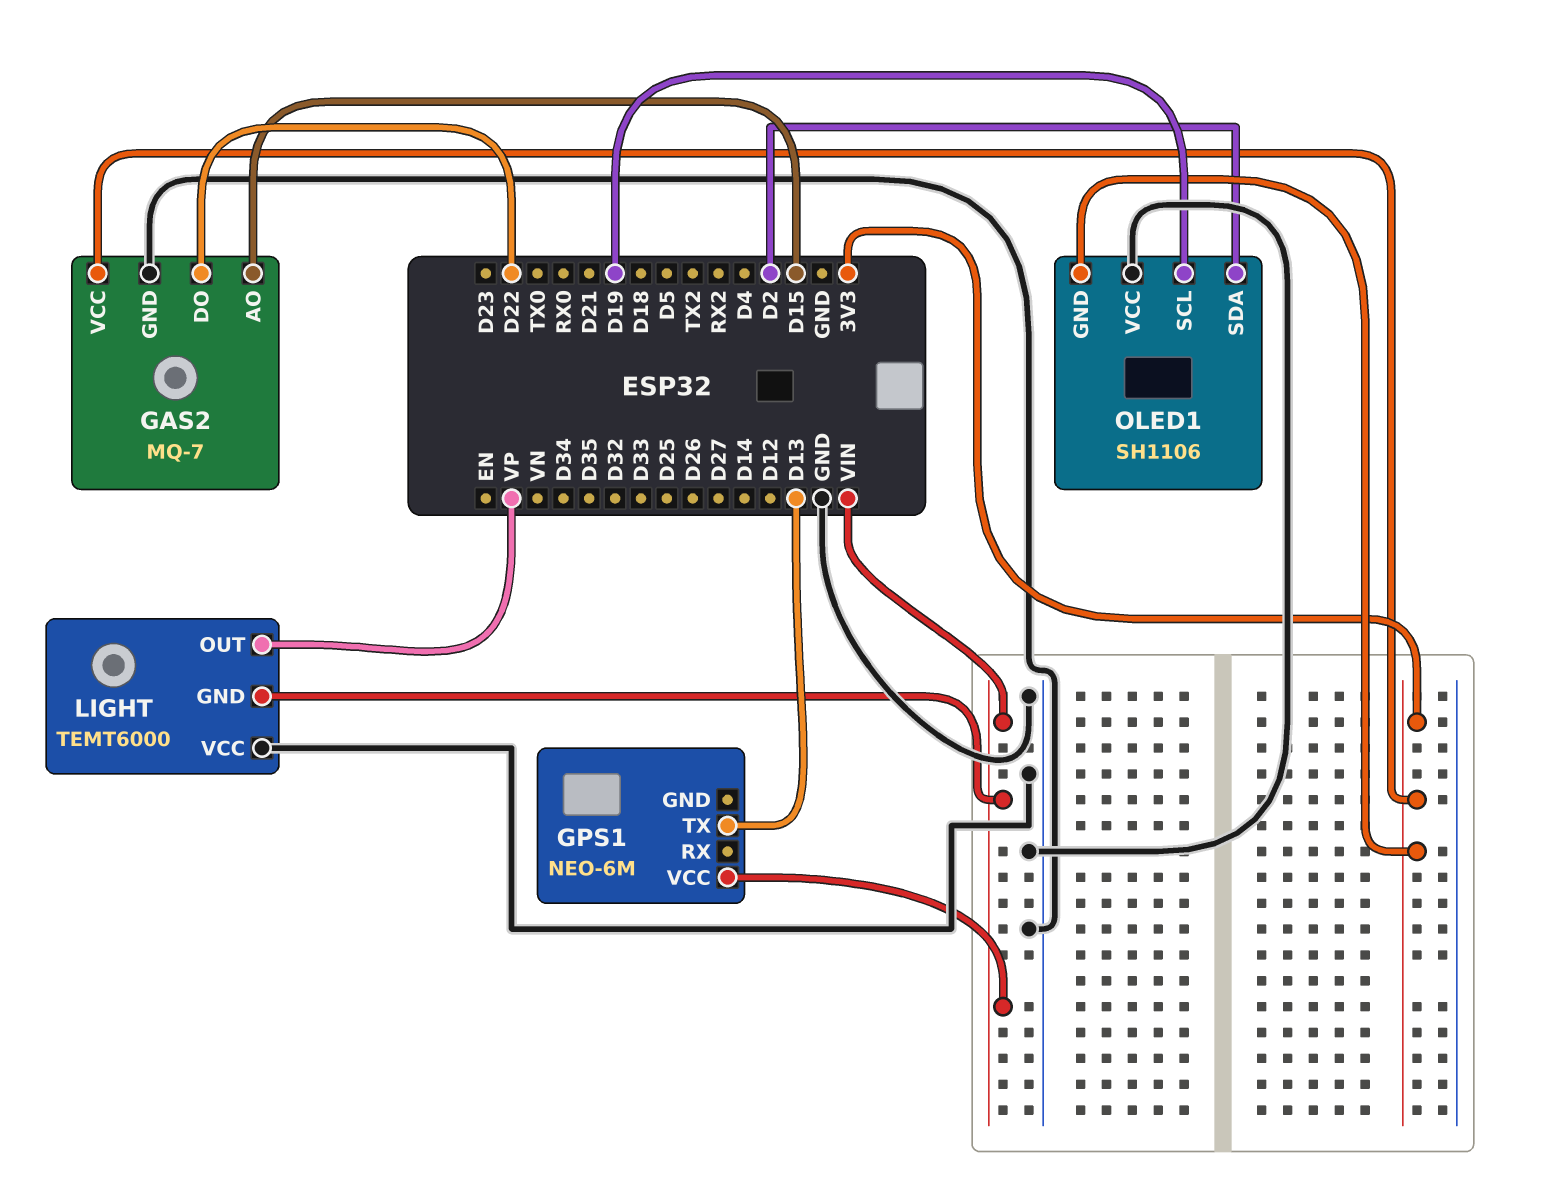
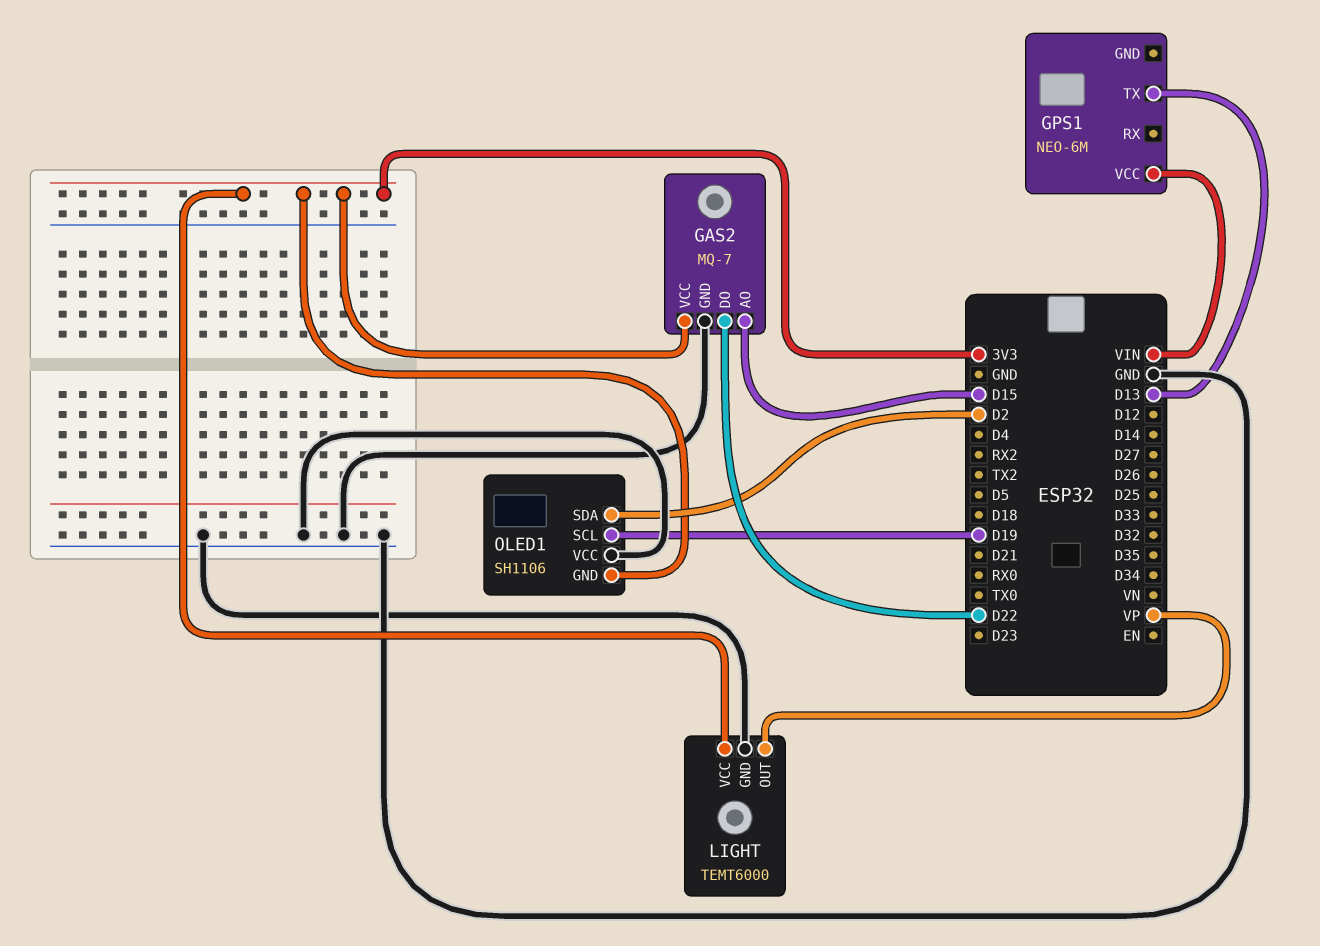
LIGHT pin GND: VIN -> GND
LIGHT pin VCC: GND -> 3V3

